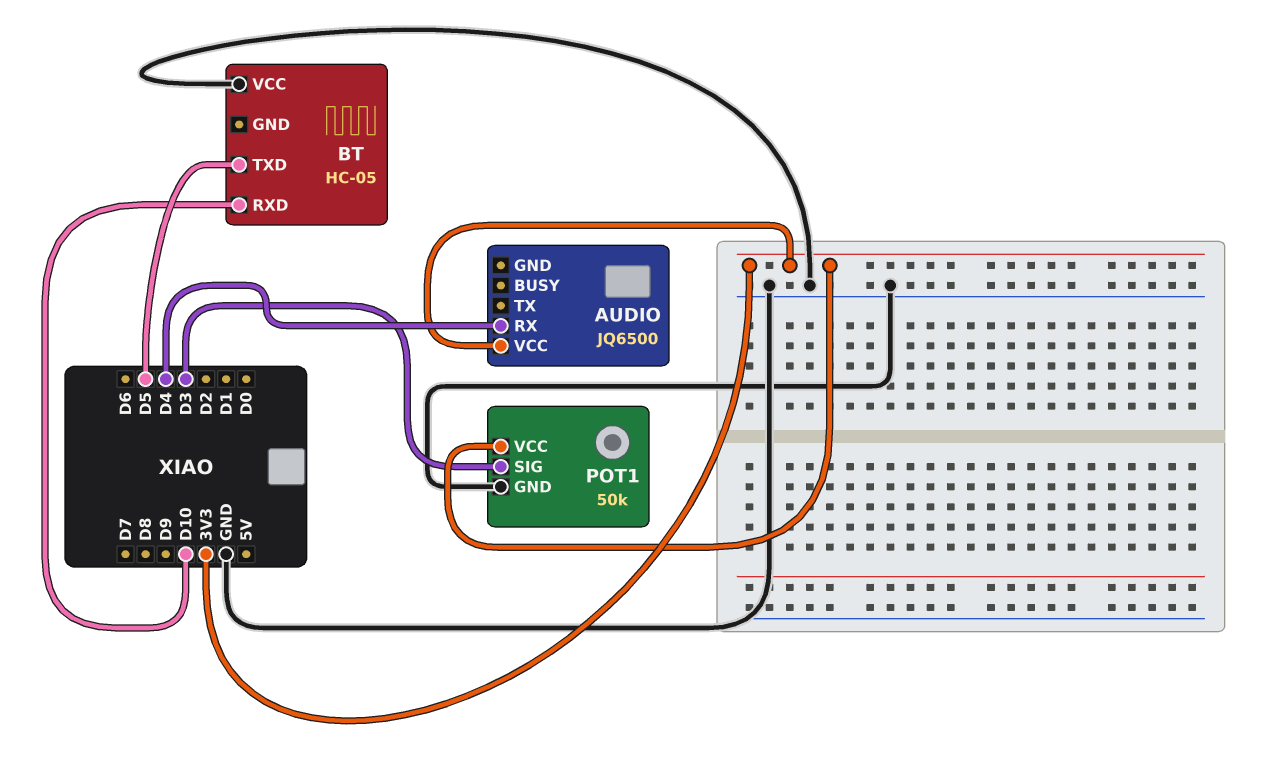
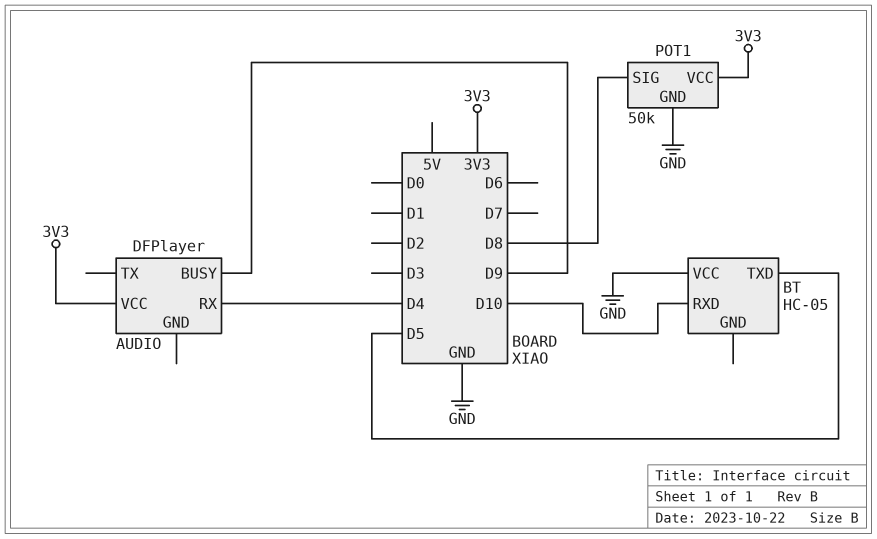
AUDIO: JQ6500 -> DFPlayer
AUDIO pin BUSY: none -> D9
POT1 pin SIG: D3 -> D8

